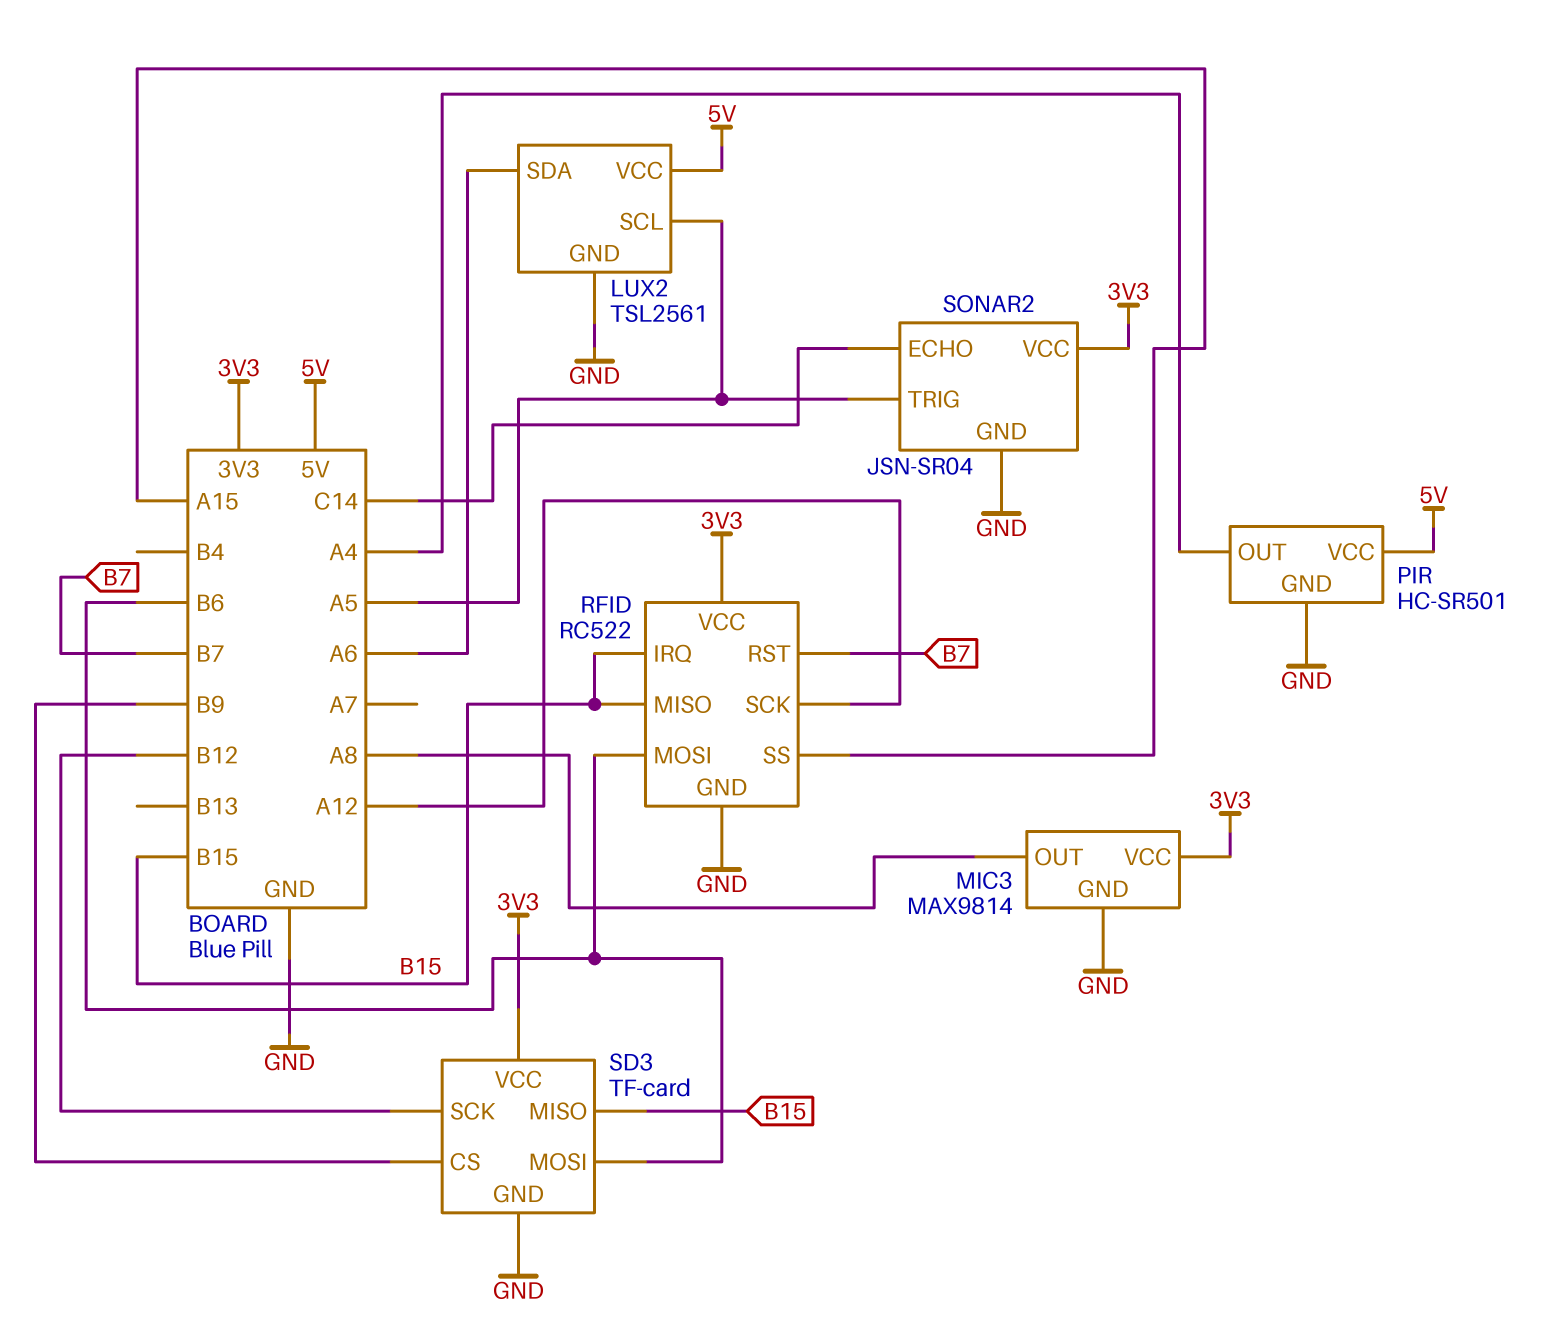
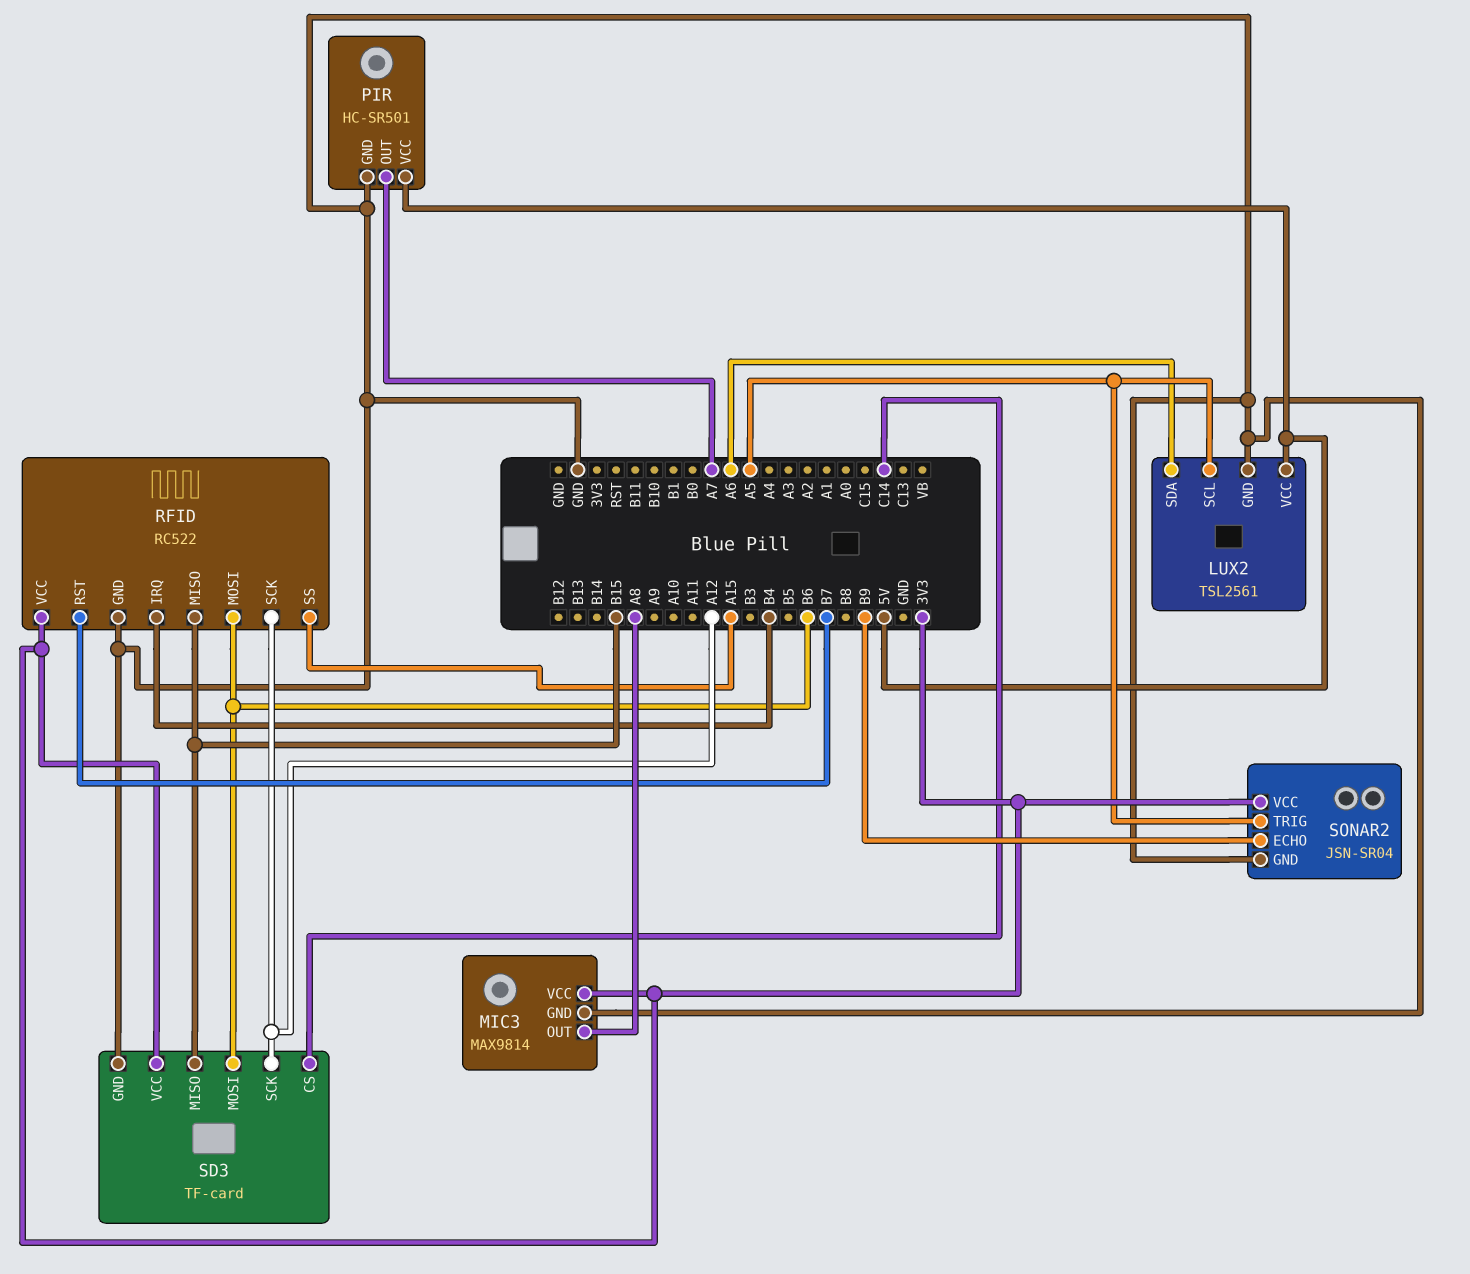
PIR pin OUT: A4 -> A7
RFID pin IRQ: B15 -> B4
SD3 pin CS: B9 -> C14
SD3 pin SCK: B12 -> A12
SONAR2 pin ECHO: C14 -> B9

